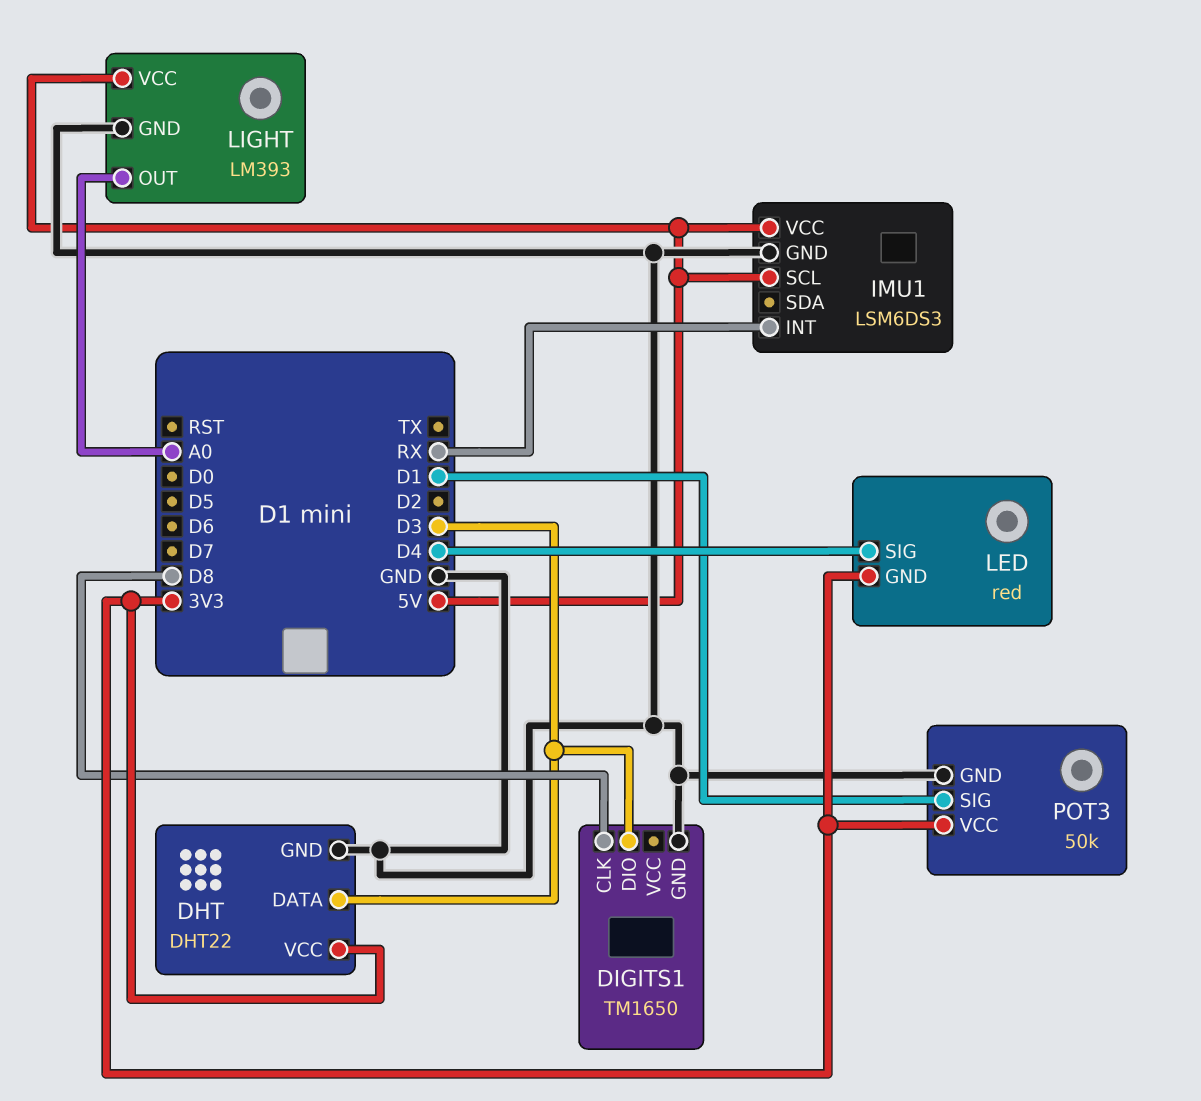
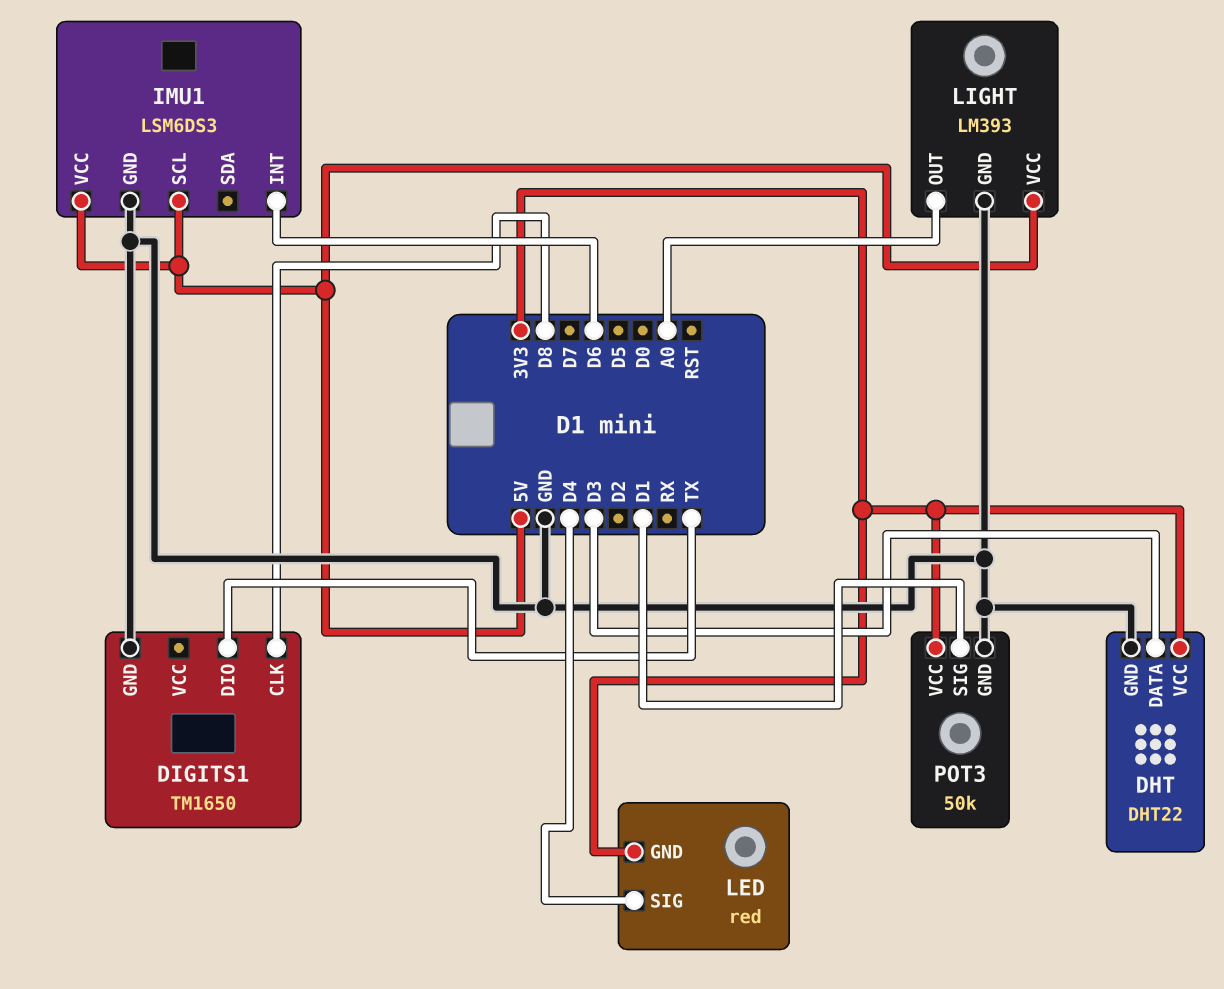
DIGITS1 pin DIO: D3 -> TX
IMU1 pin INT: RX -> D6

